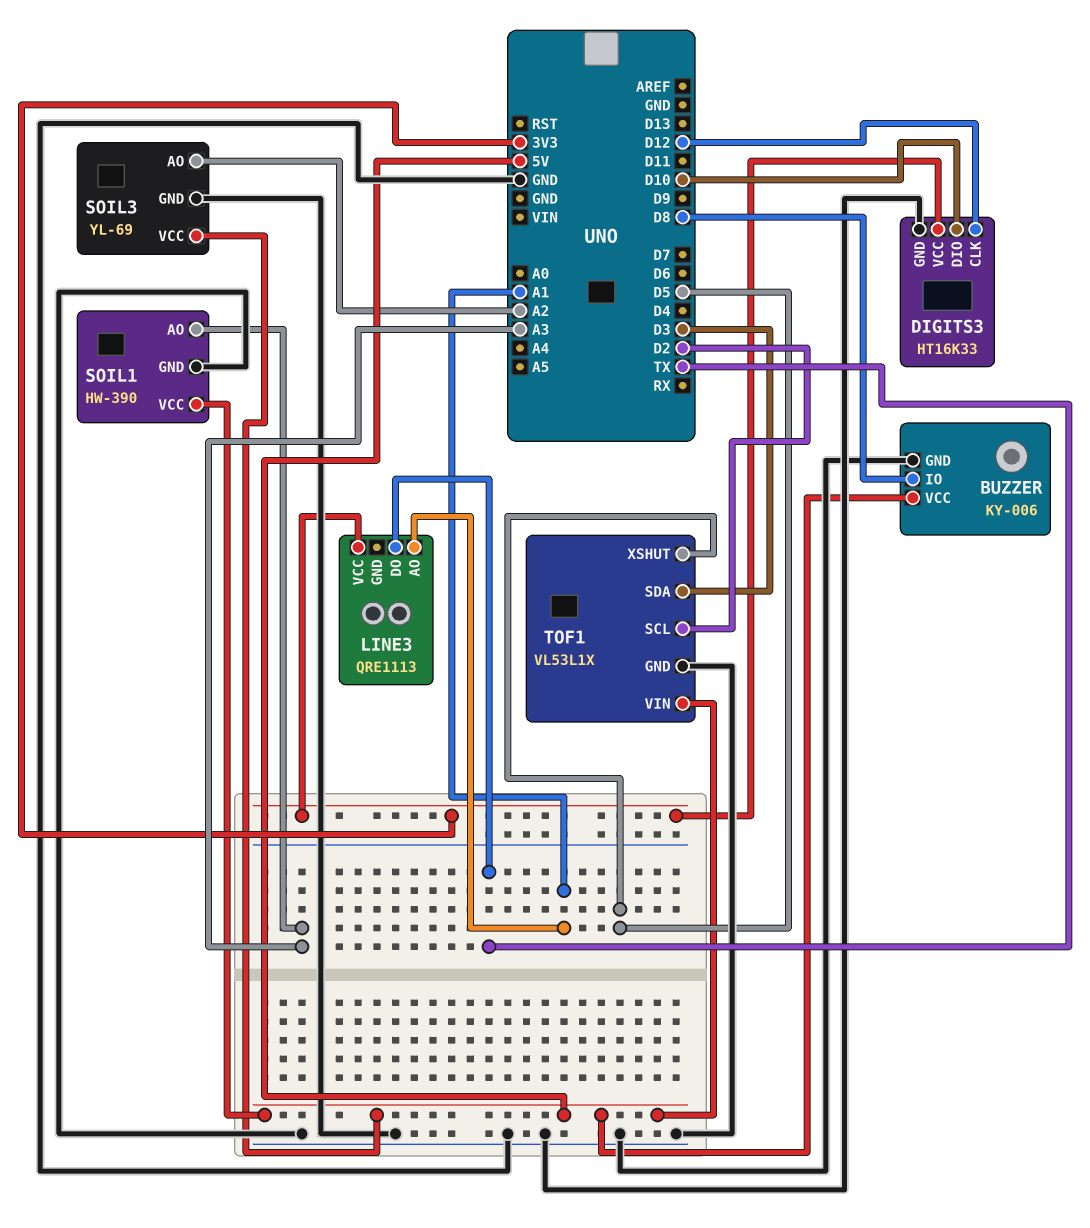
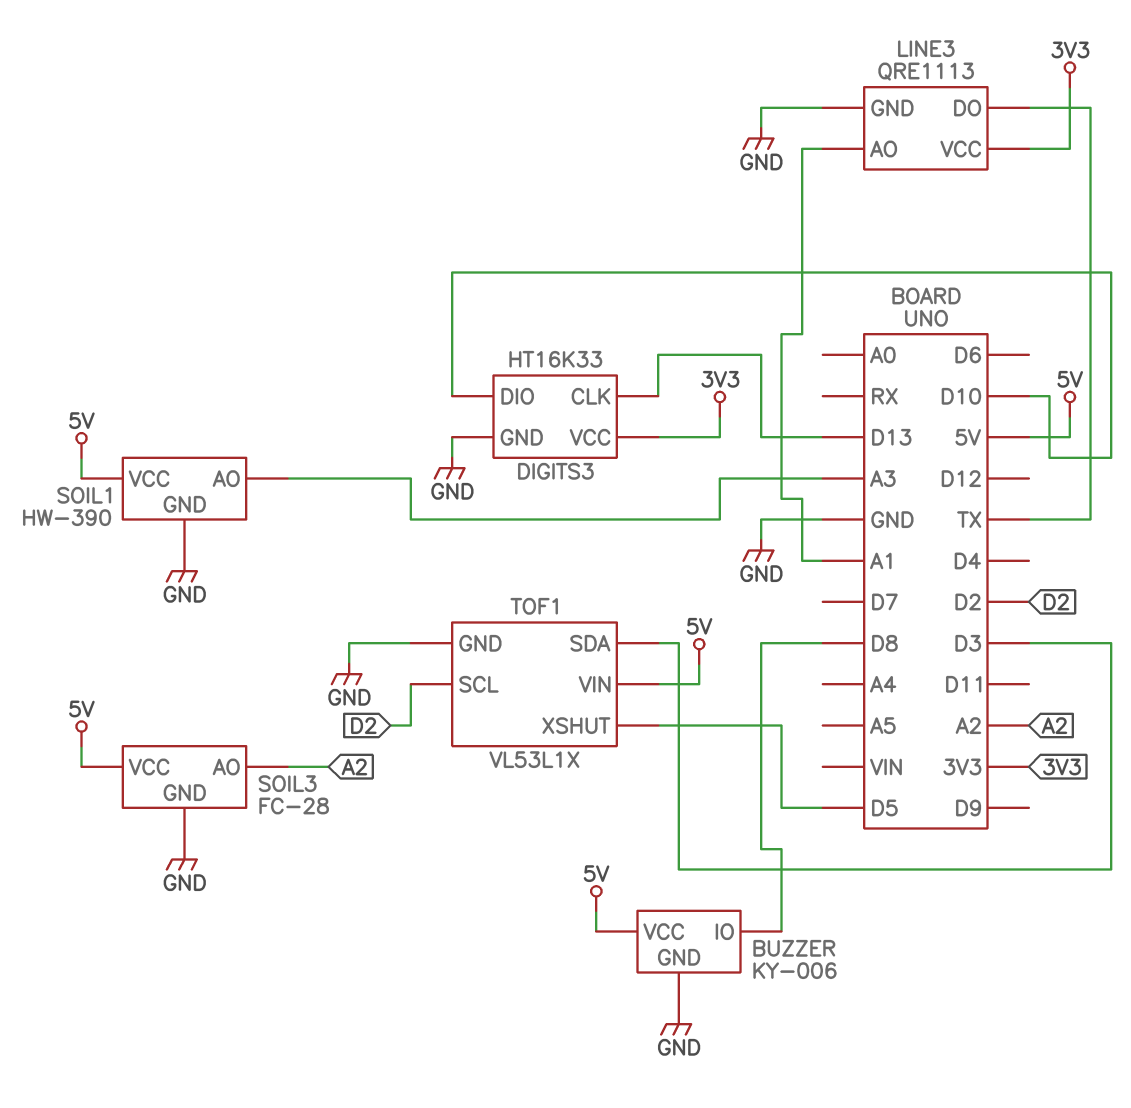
DIGITS3 pin CLK: D12 -> D13
LINE3 pin GND: none -> GND
SOIL3: YL-69 -> FC-28

